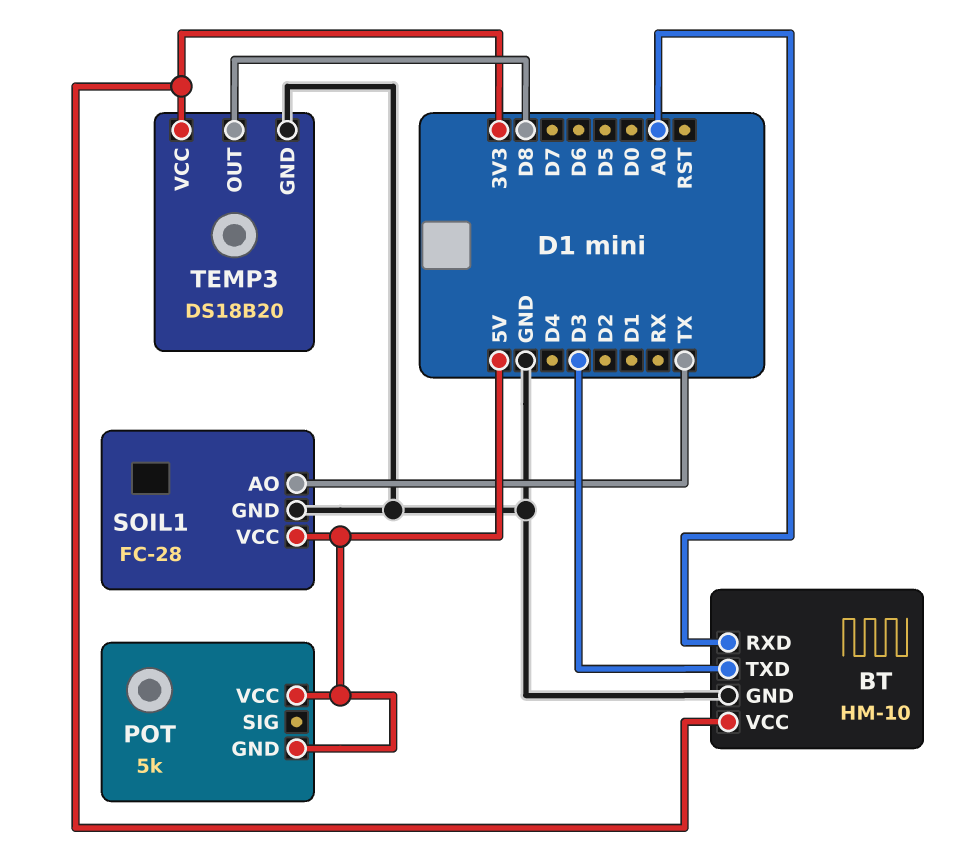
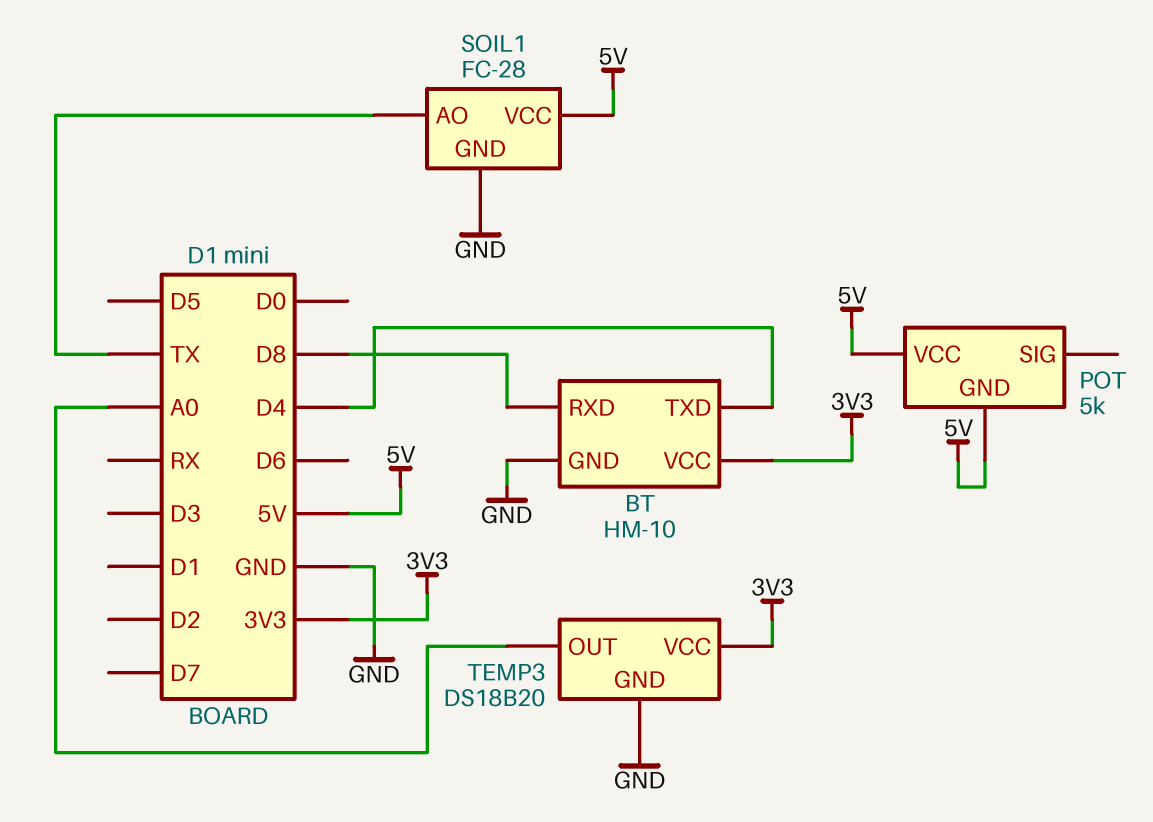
BT pin RXD: A0 -> D8
BT pin TXD: D3 -> D4
TEMP3 pin OUT: D8 -> A0

